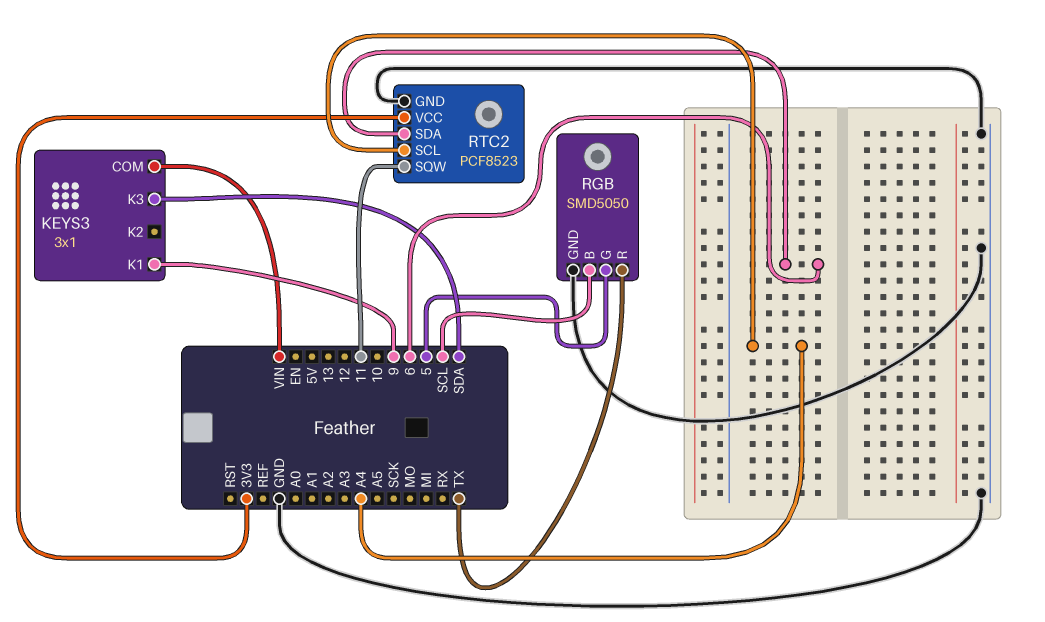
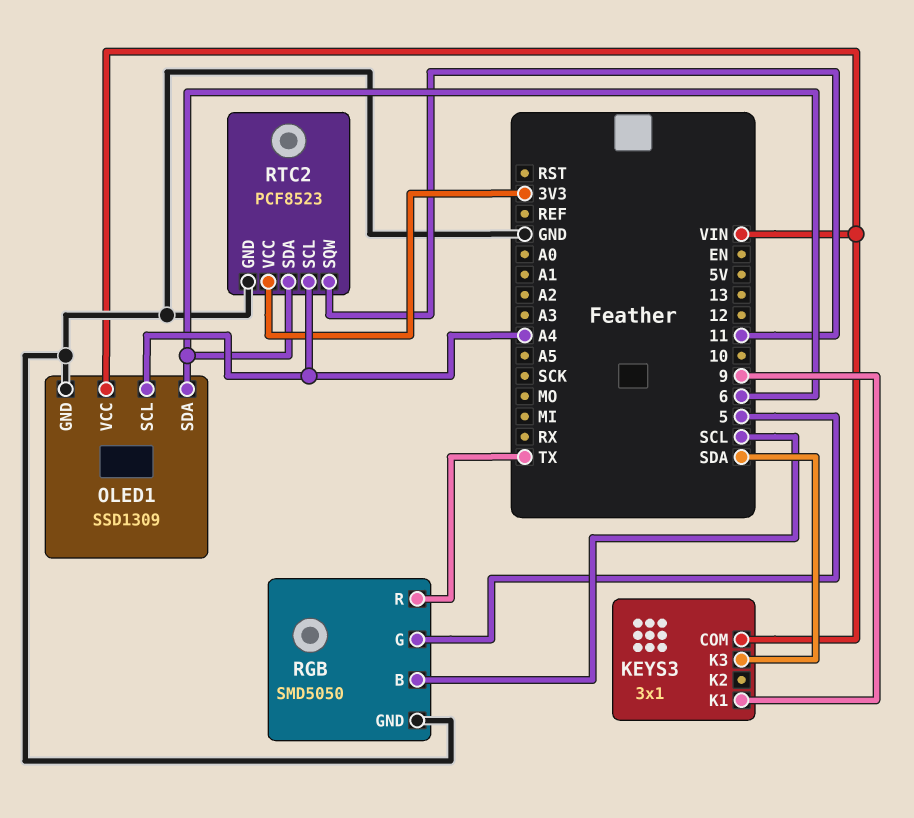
OLED1: none -> SSD1309
OLED1 pin GND: none -> GND
OLED1 pin SCL: none -> A4
OLED1 pin SDA: none -> 6
OLED1 pin VCC: none -> VIN

